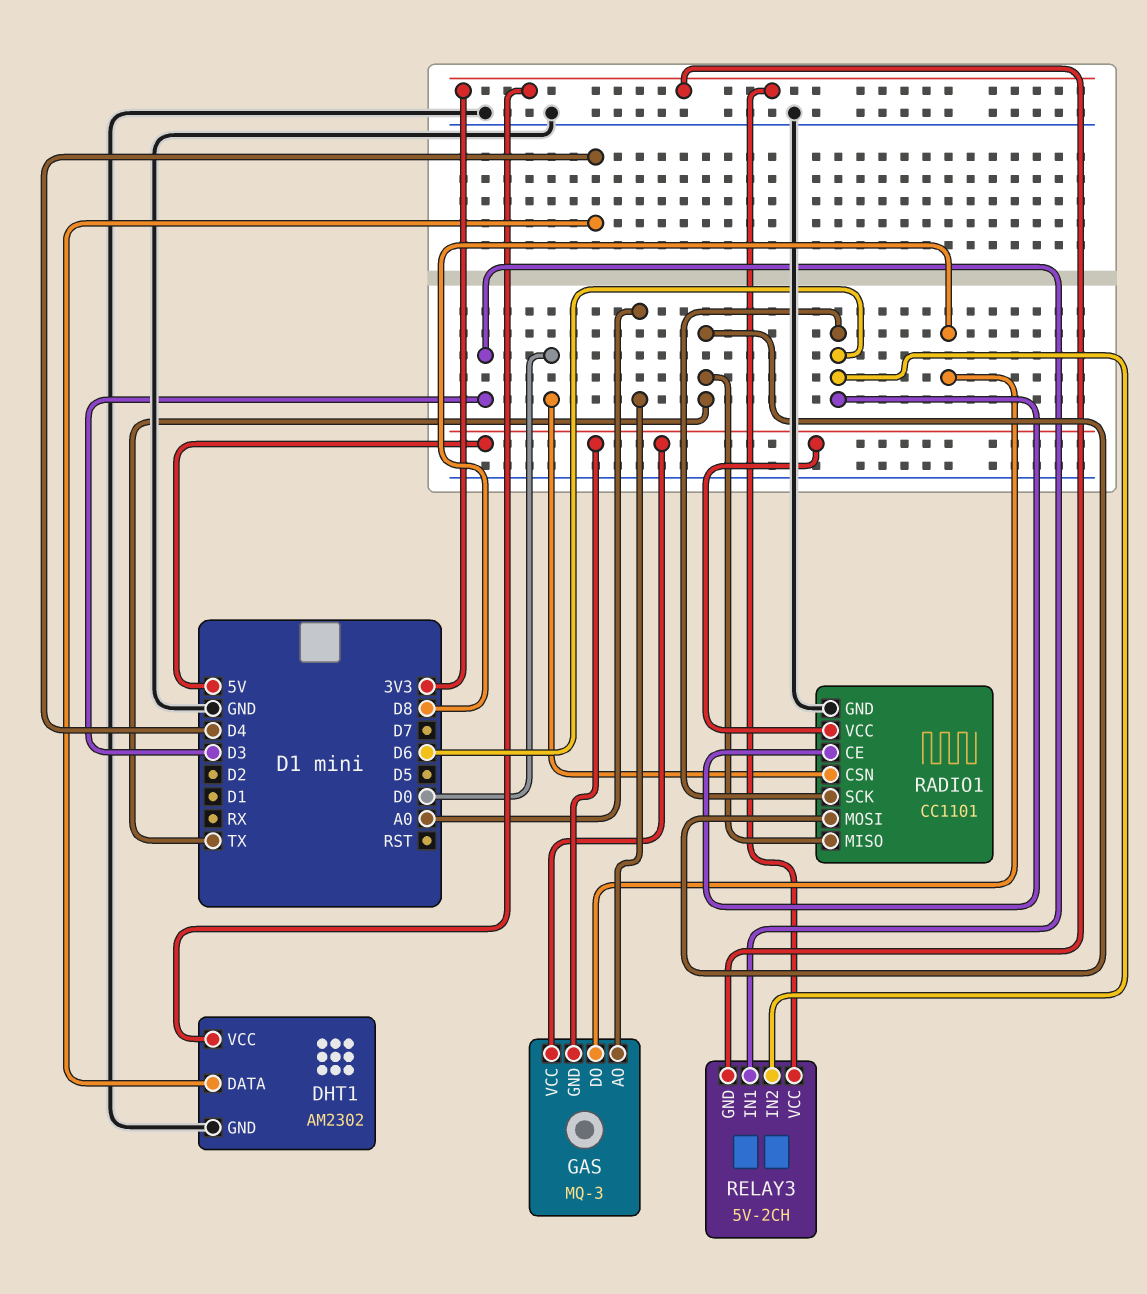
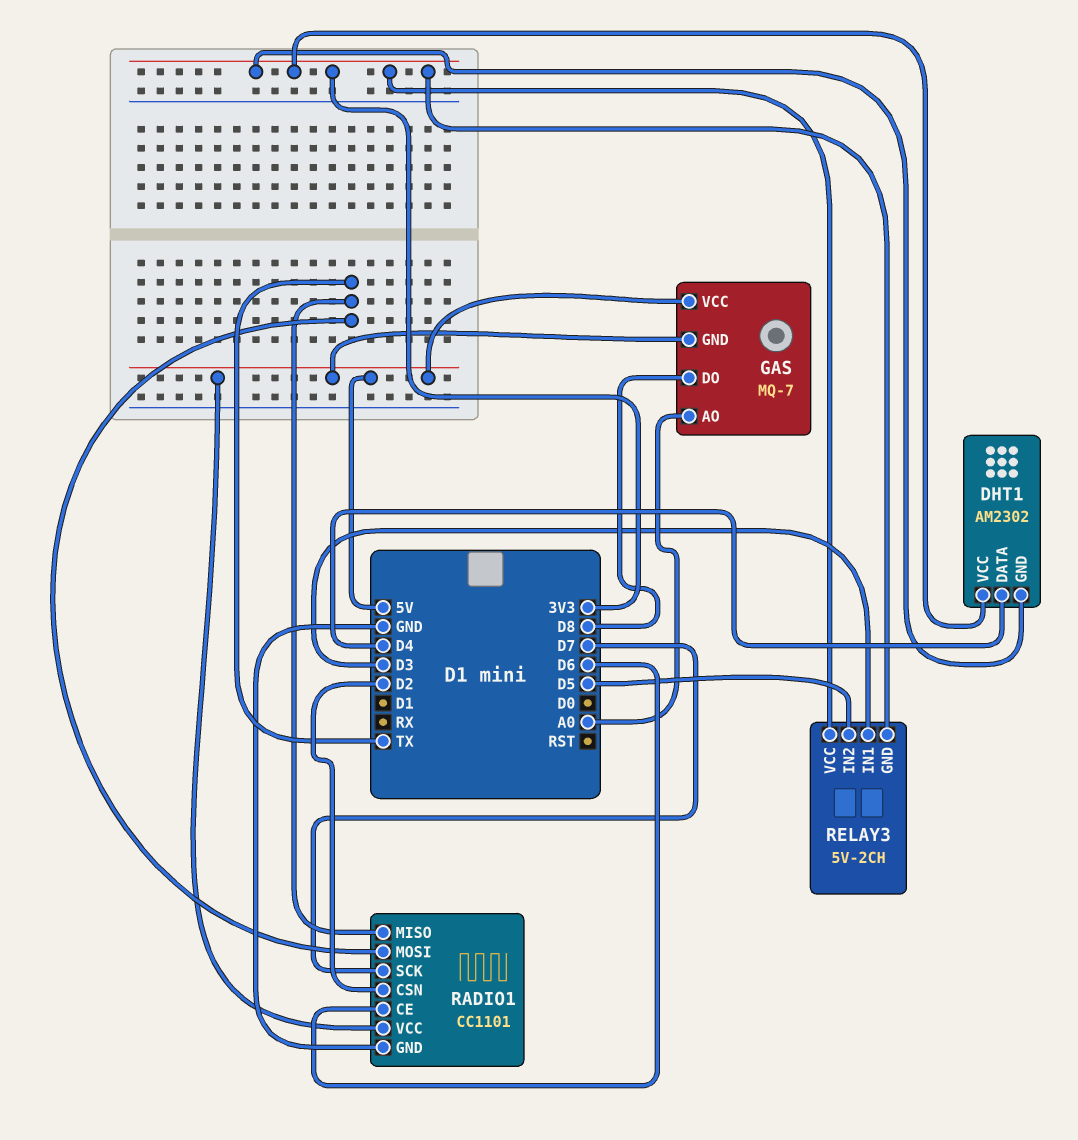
DHT1 pin GND: GND -> 3V3
GAS: MQ-3 -> MQ-7
RADIO1 pin CSN: D0 -> D2
RADIO1 pin SCK: D6 -> D7
RELAY3 pin IN2: D6 -> D5

